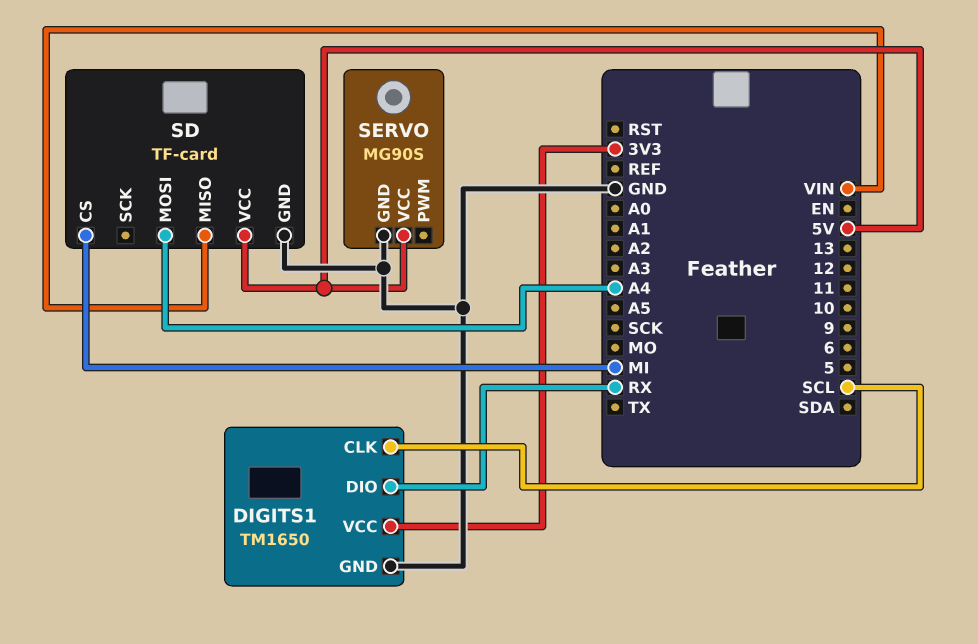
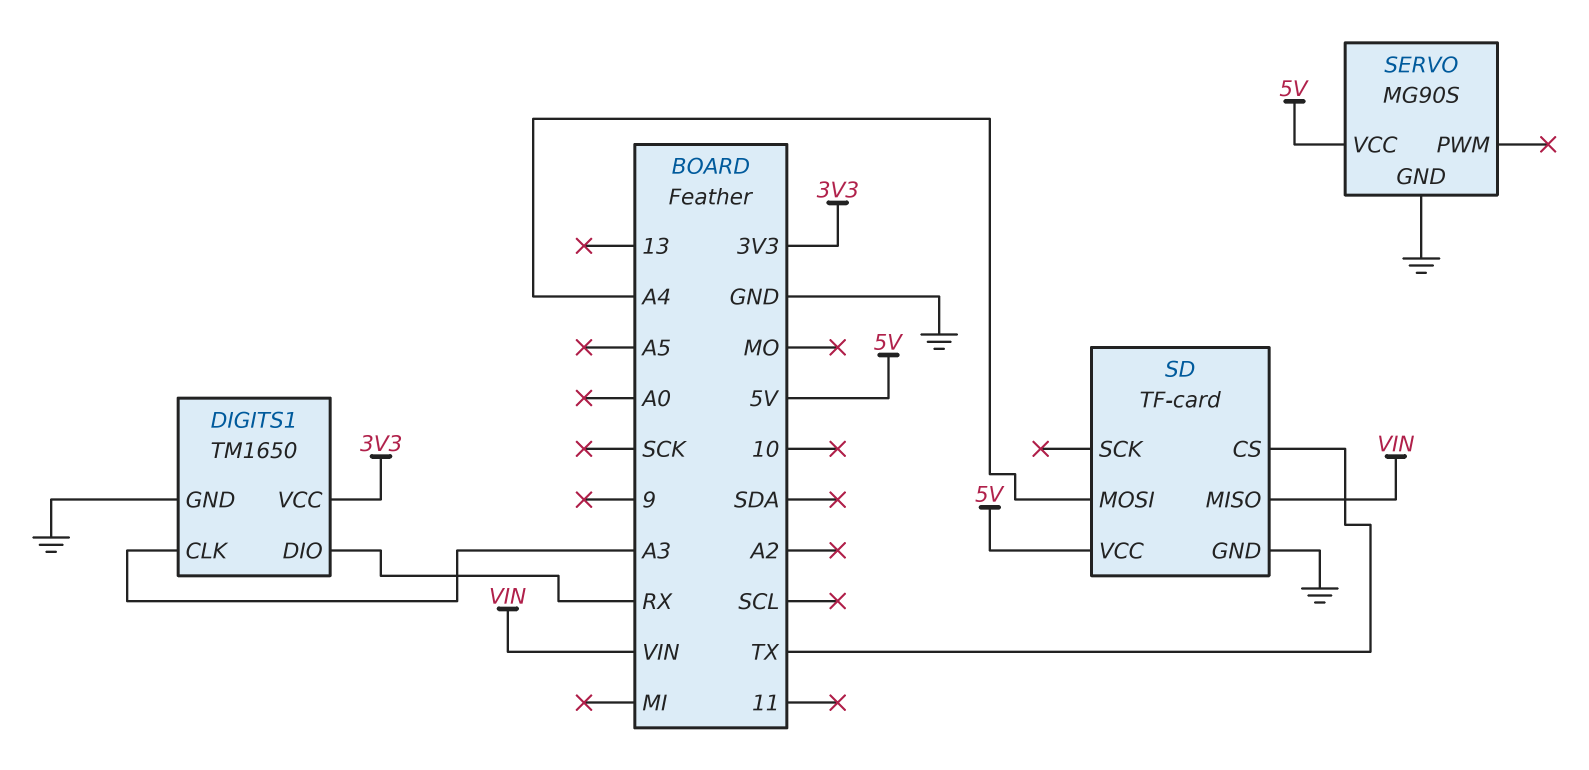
DIGITS1 pin CLK: SCL -> A3
SD pin CS: MI -> TX

